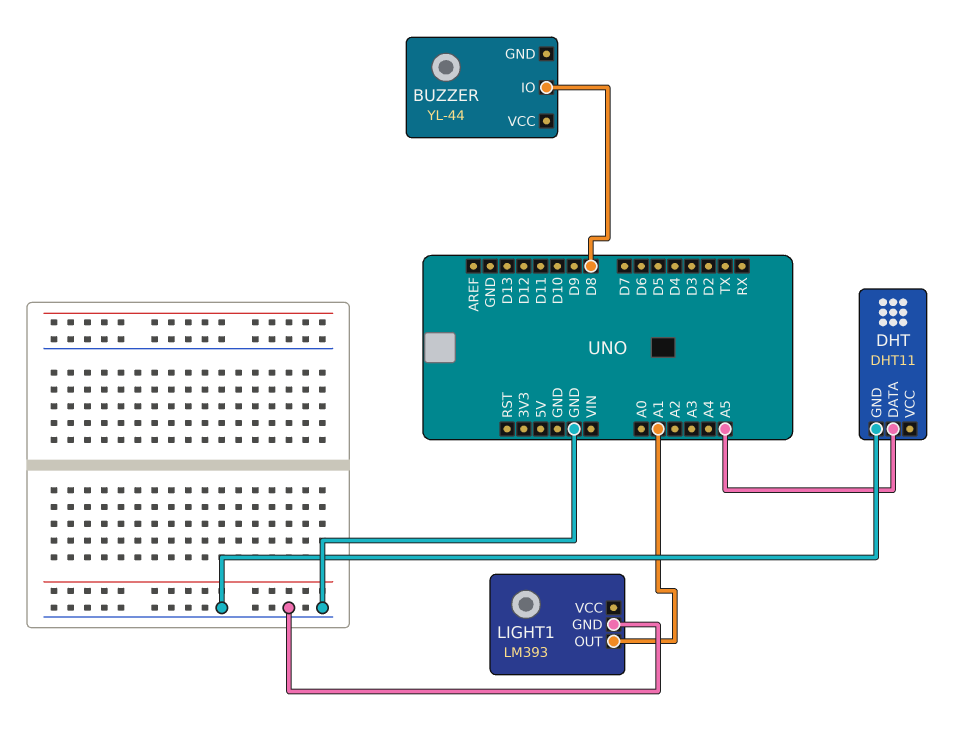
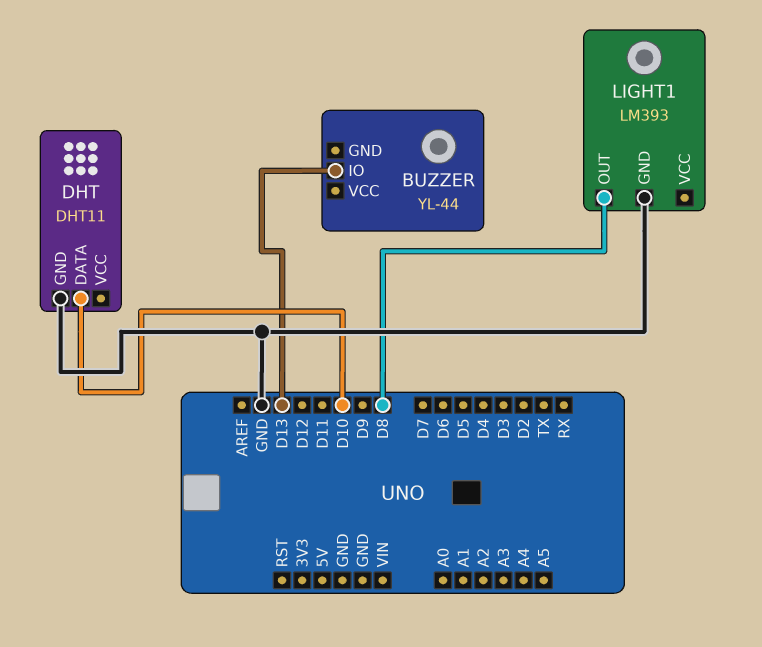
BUZZER pin IO: D8 -> D13
DHT pin DATA: A5 -> D10
LIGHT1 pin OUT: A1 -> D8

